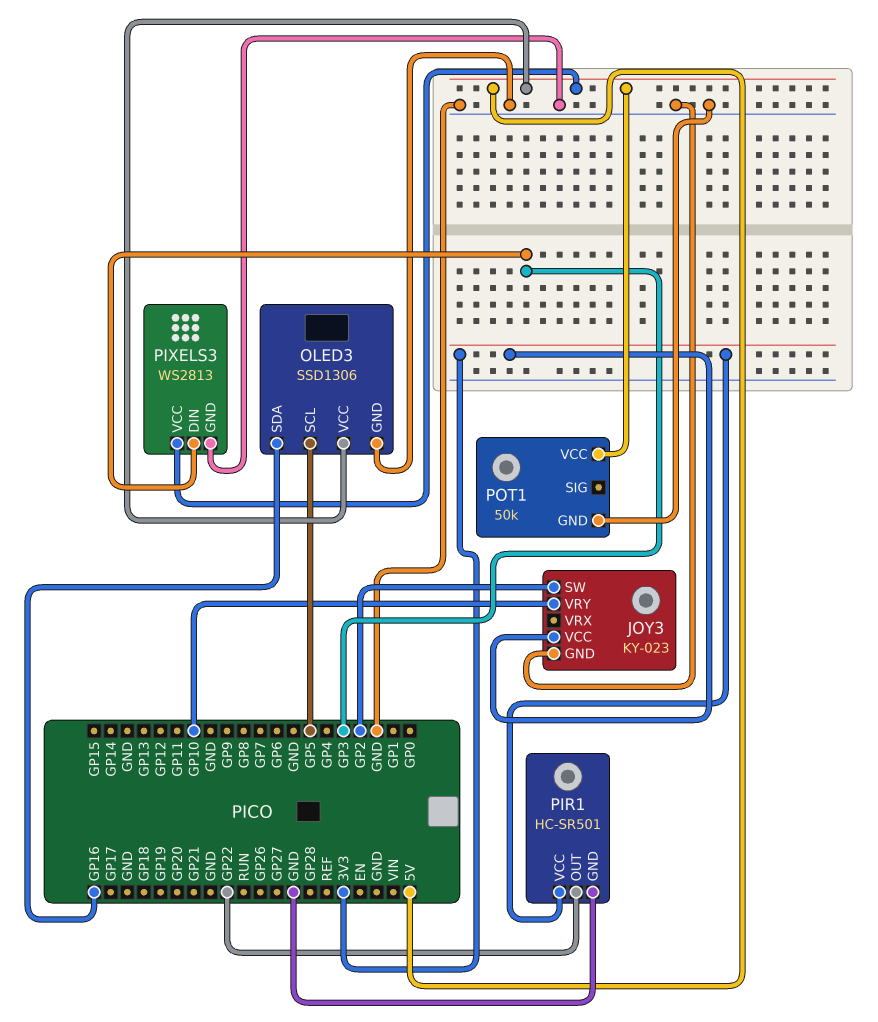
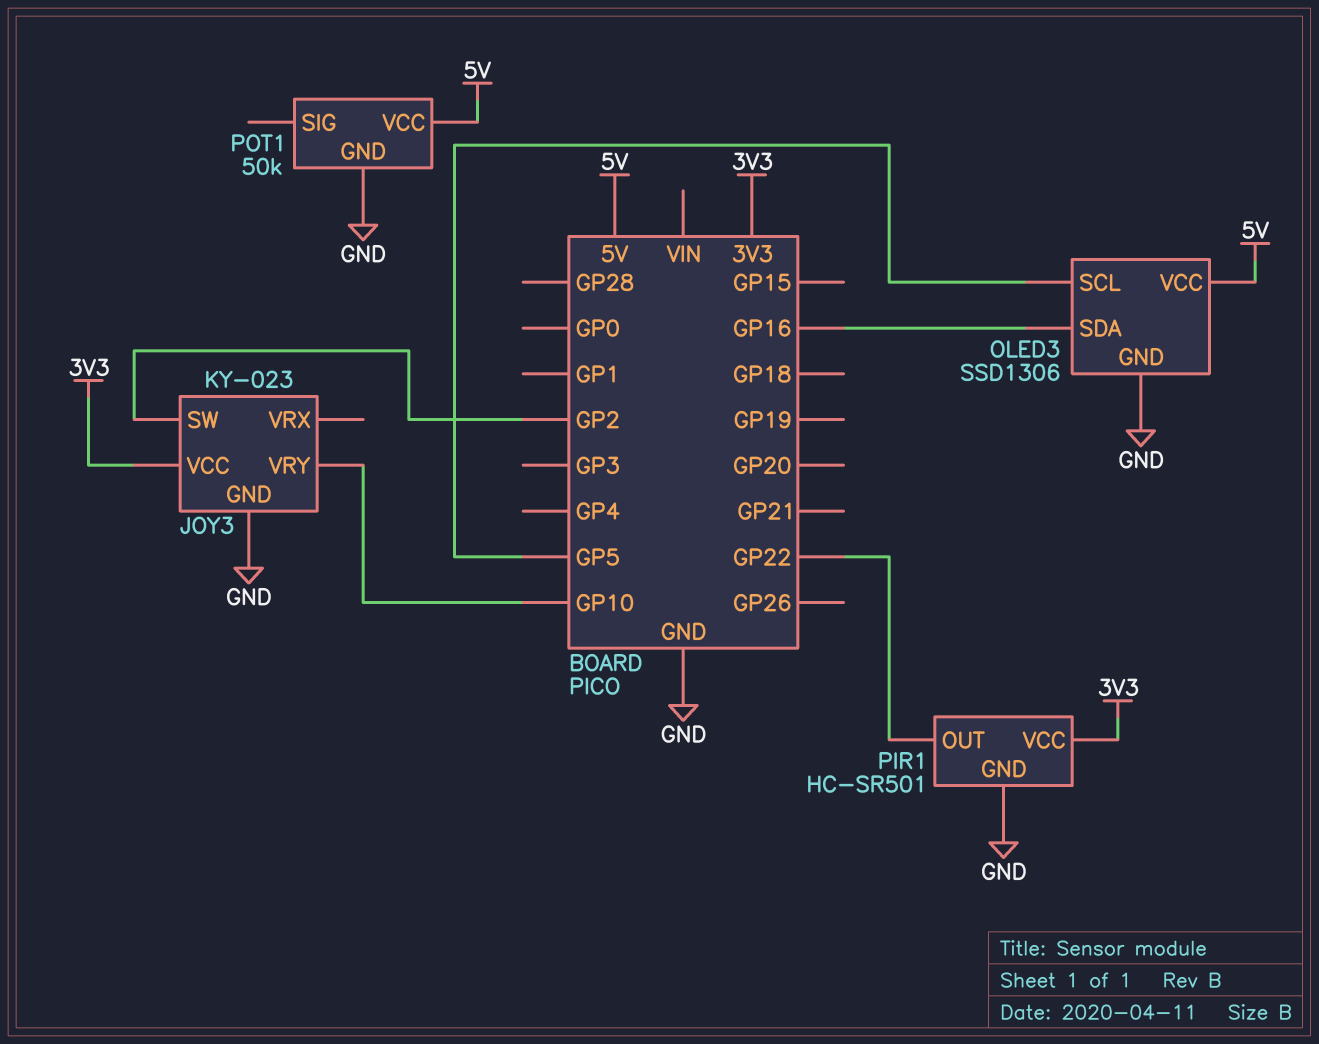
PIXELS3: WS2813 -> none
PIXELS3 pin DIN: GP3 -> none
PIXELS3 pin GND: GND -> none
PIXELS3 pin VCC: 5V -> none

